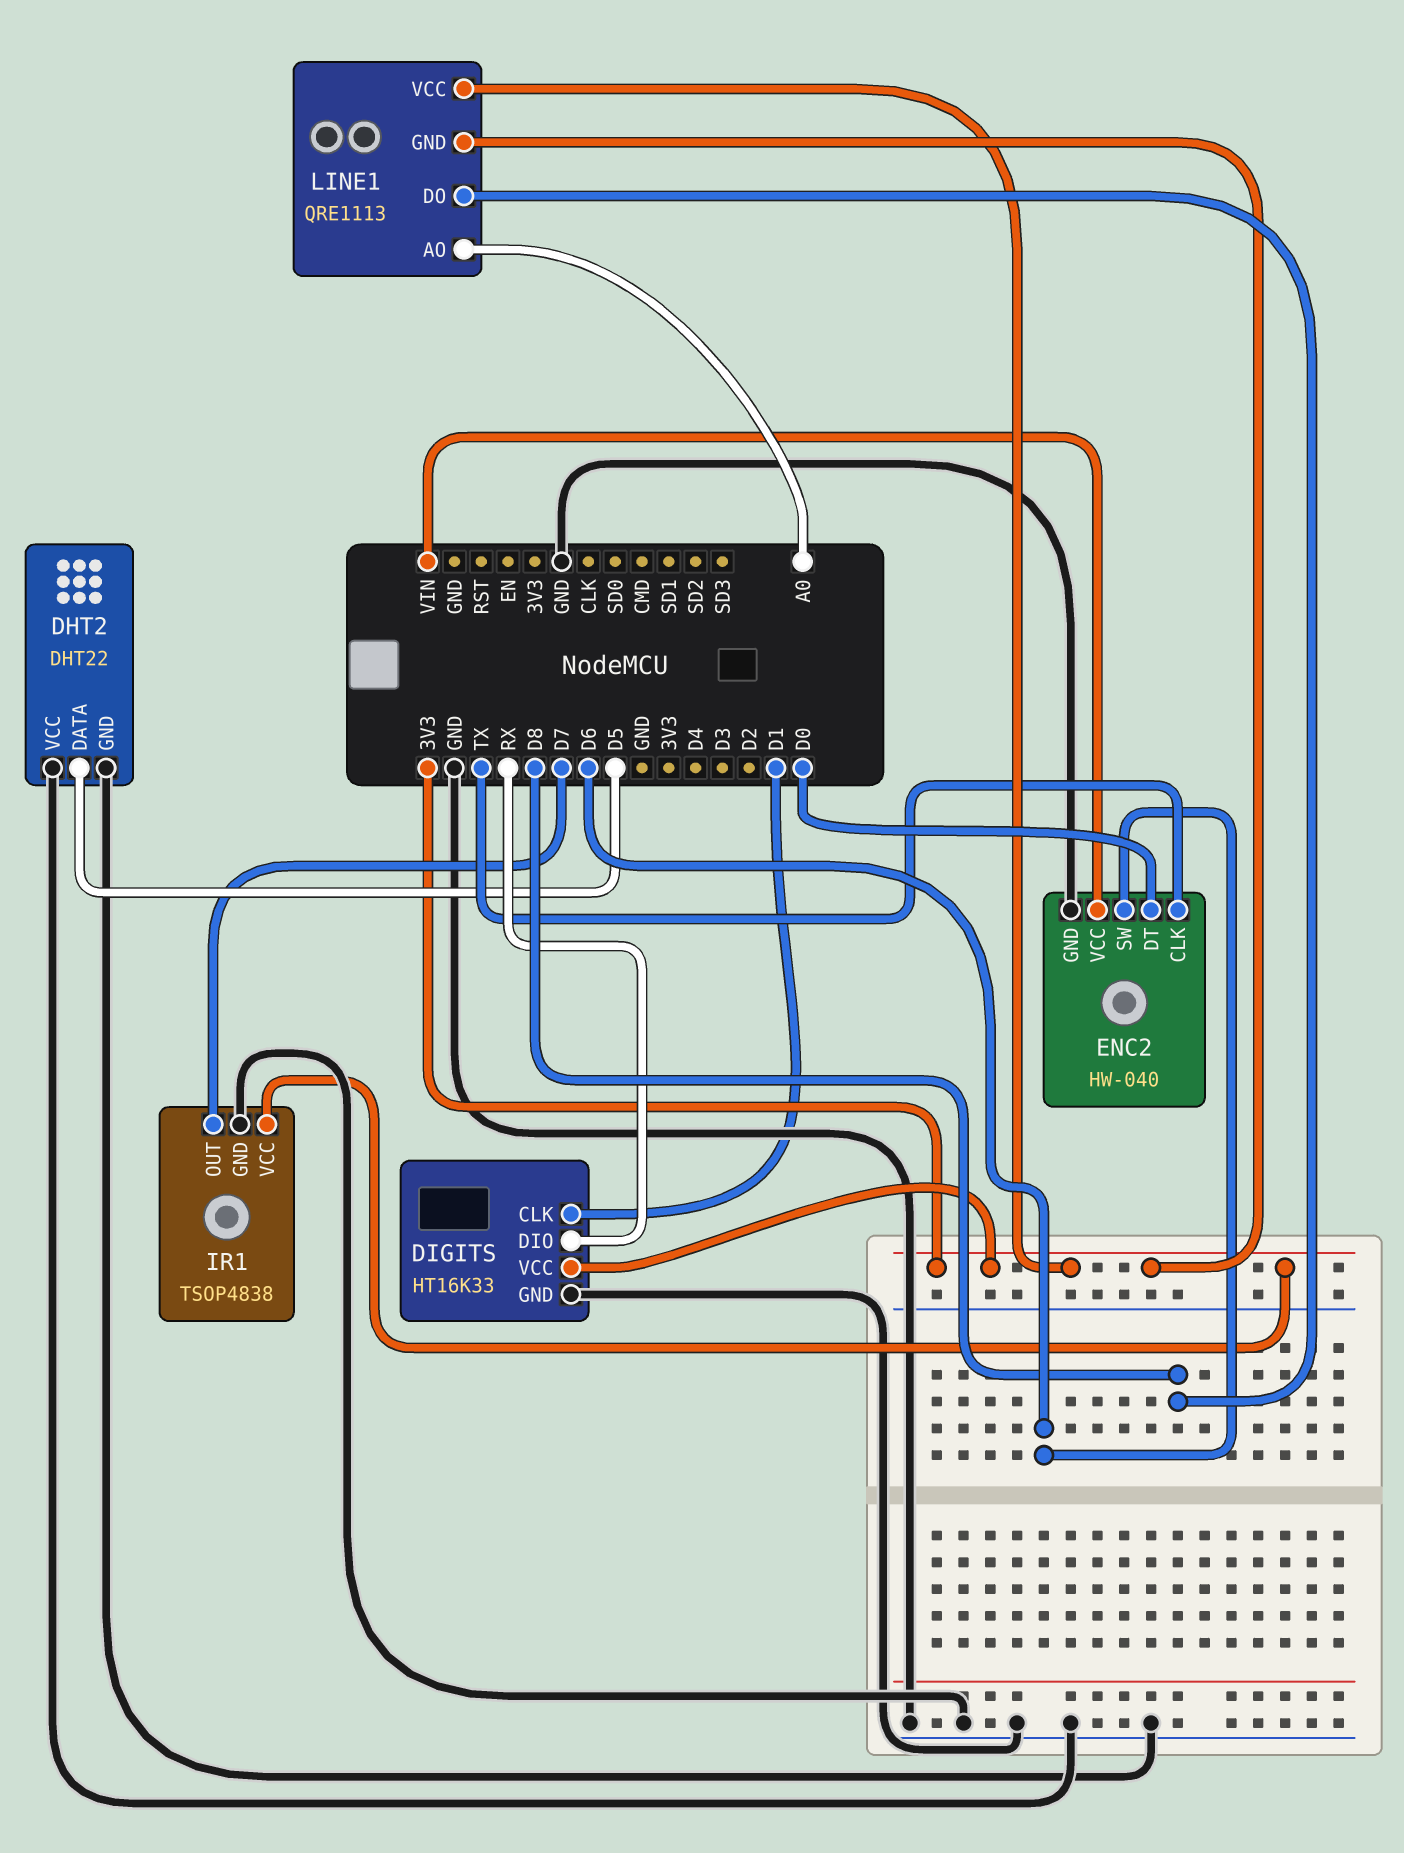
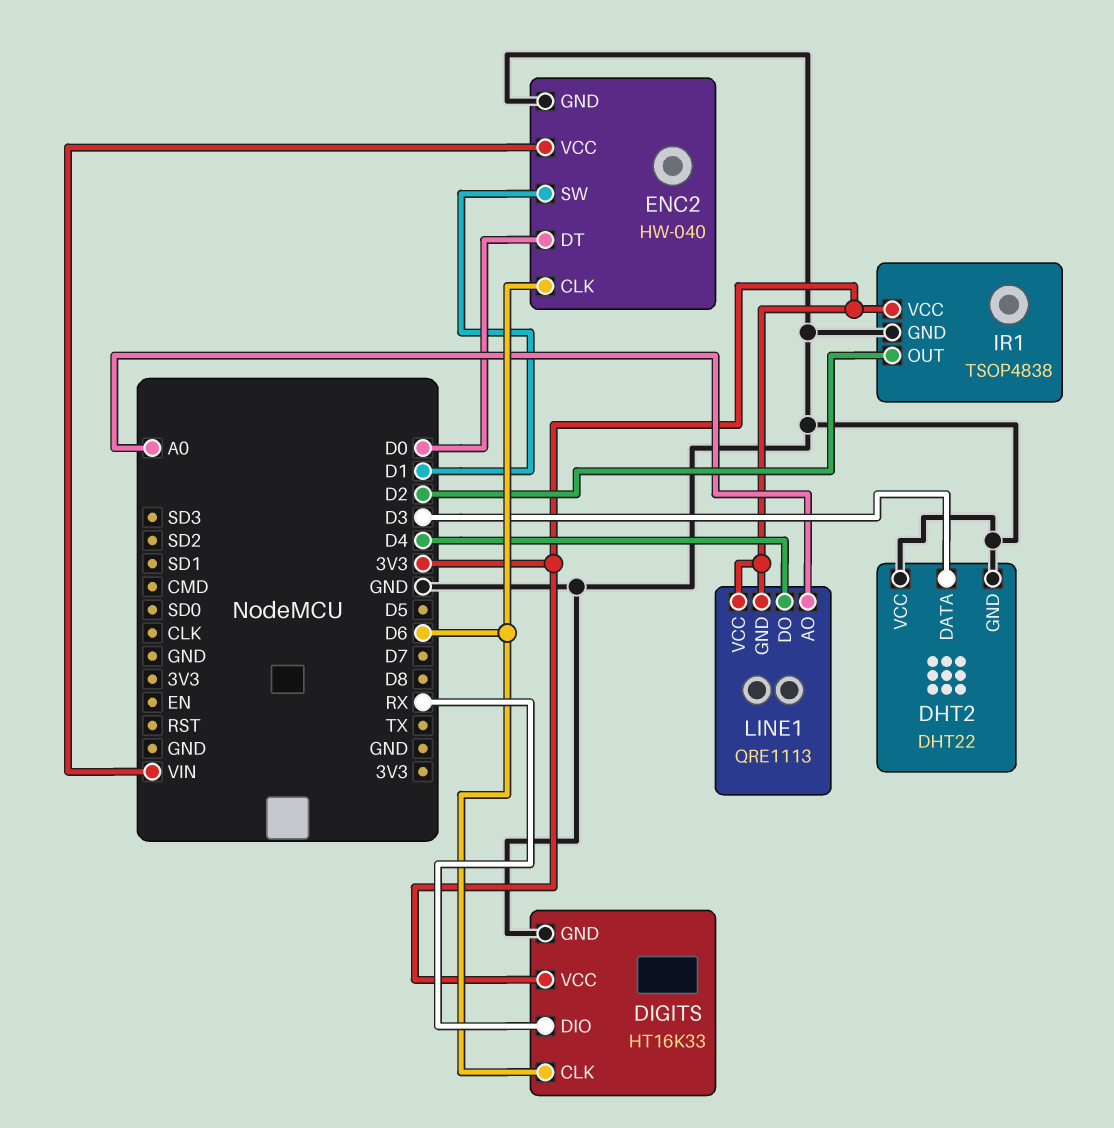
DHT2 pin DATA: D5 -> D3
DIGITS pin CLK: D1 -> D6
ENC2 pin CLK: TX -> D6
ENC2 pin SW: D6 -> D1
IR1 pin OUT: D7 -> D2
LINE1 pin DO: D8 -> D4

